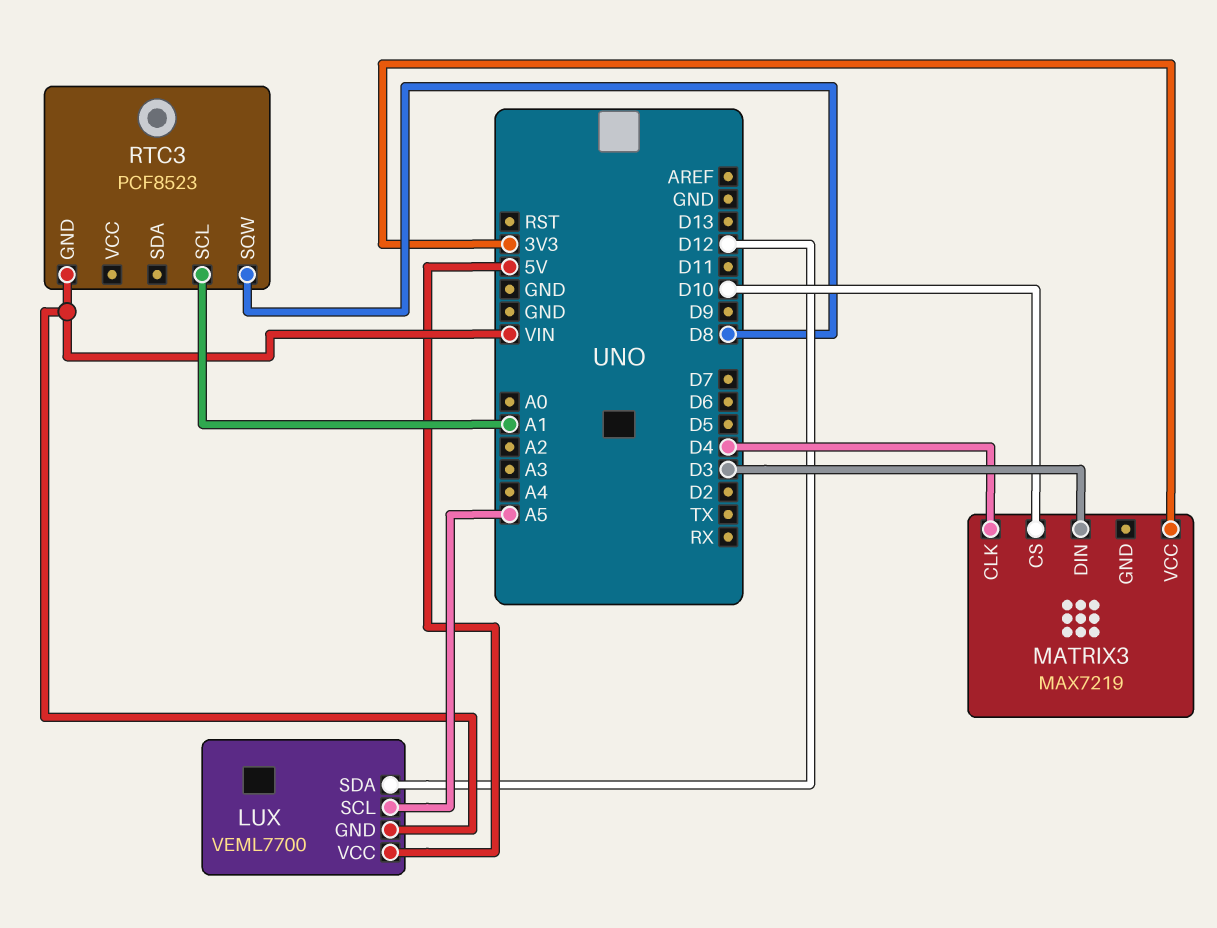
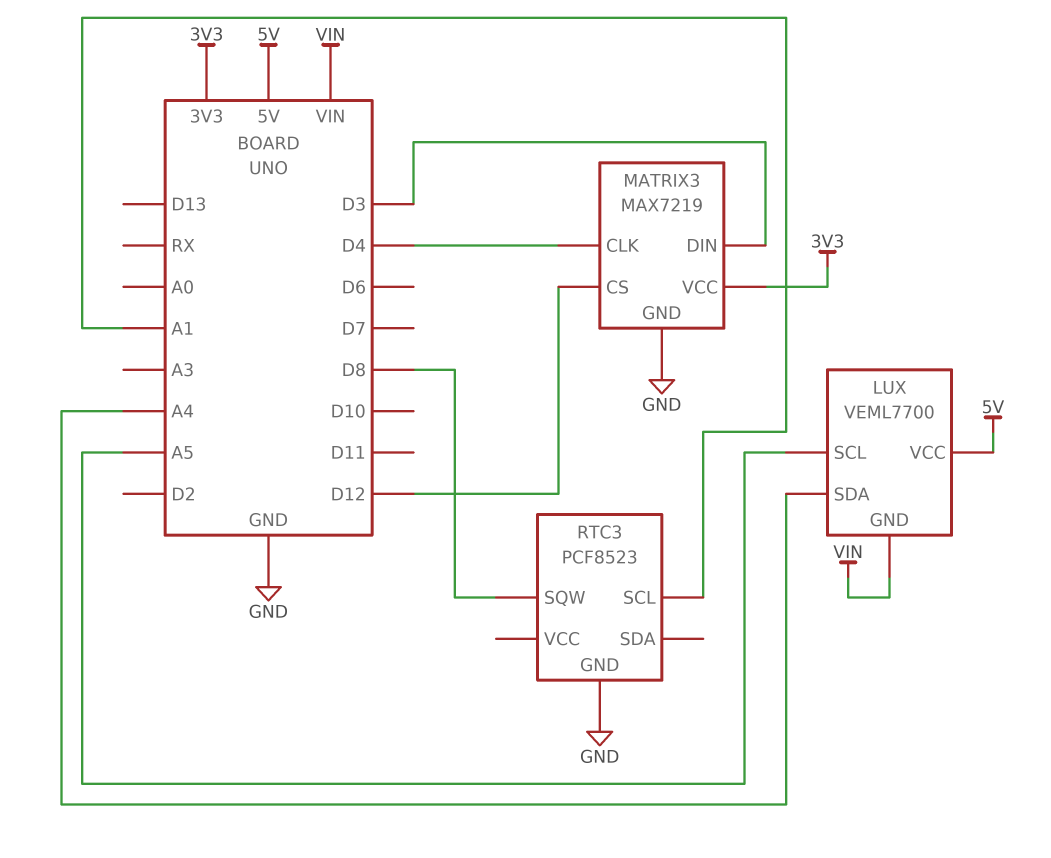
LUX pin SDA: D12 -> A4
MATRIX3 pin CS: D10 -> D12
MATRIX3 pin GND: none -> GND
RTC3 pin GND: VIN -> GND

